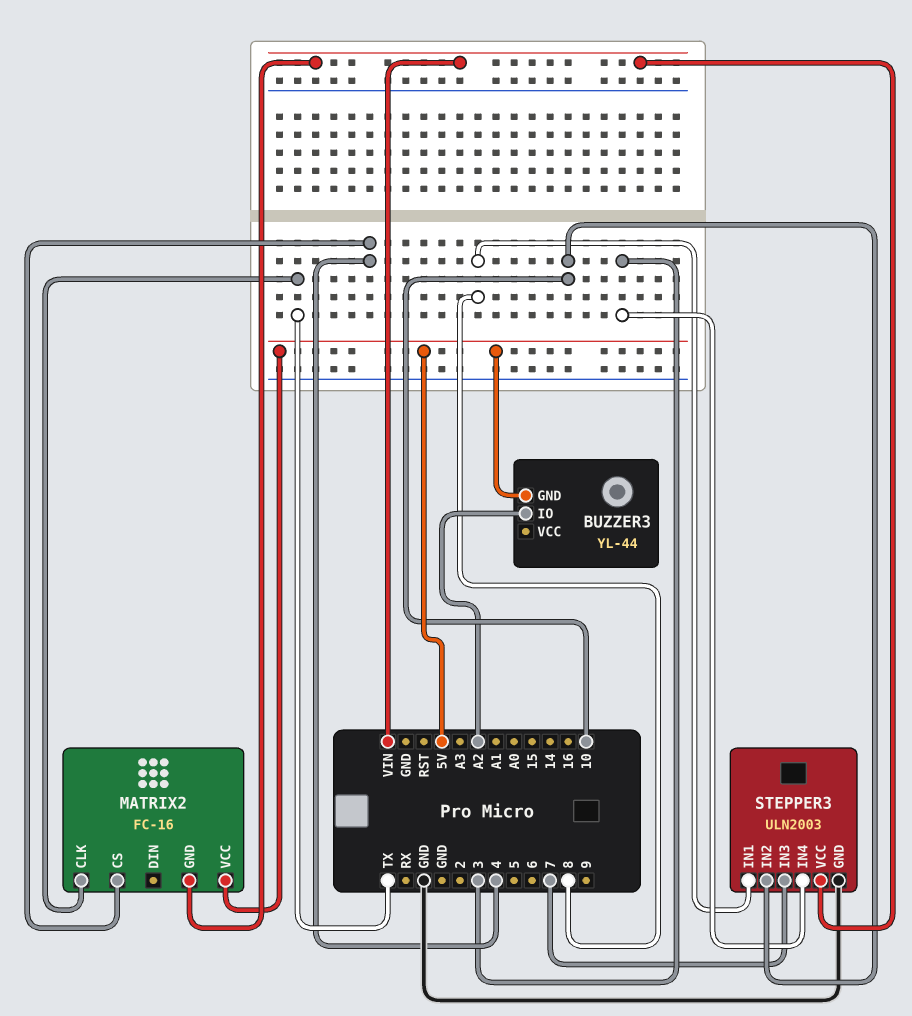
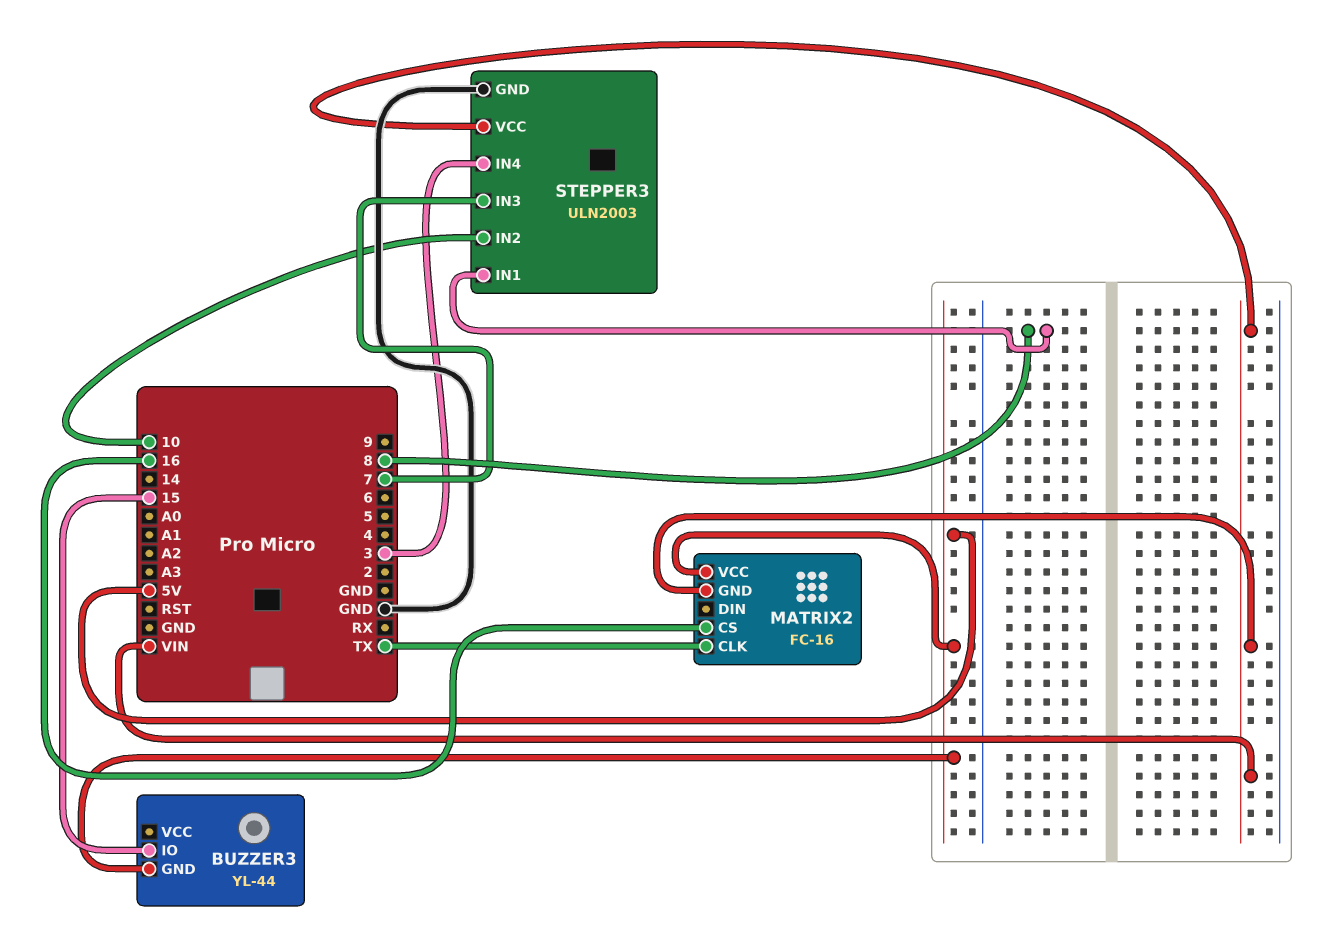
BUZZER3 pin IO: A2 -> 15
MATRIX2 pin CS: 4 -> 16

